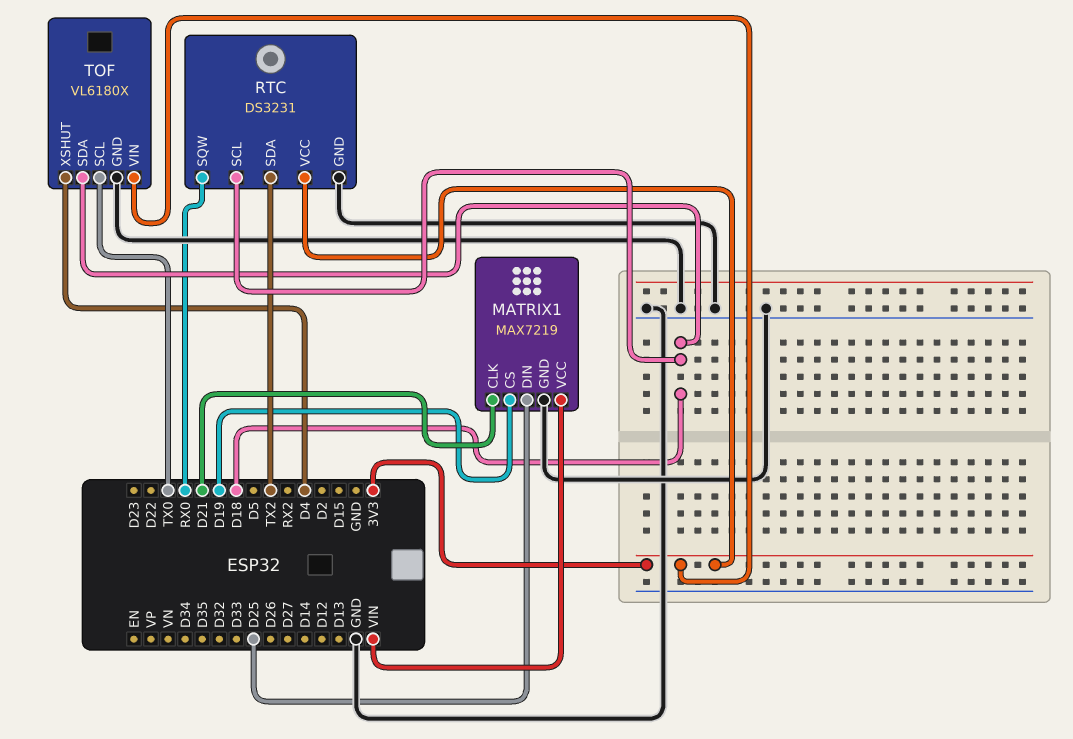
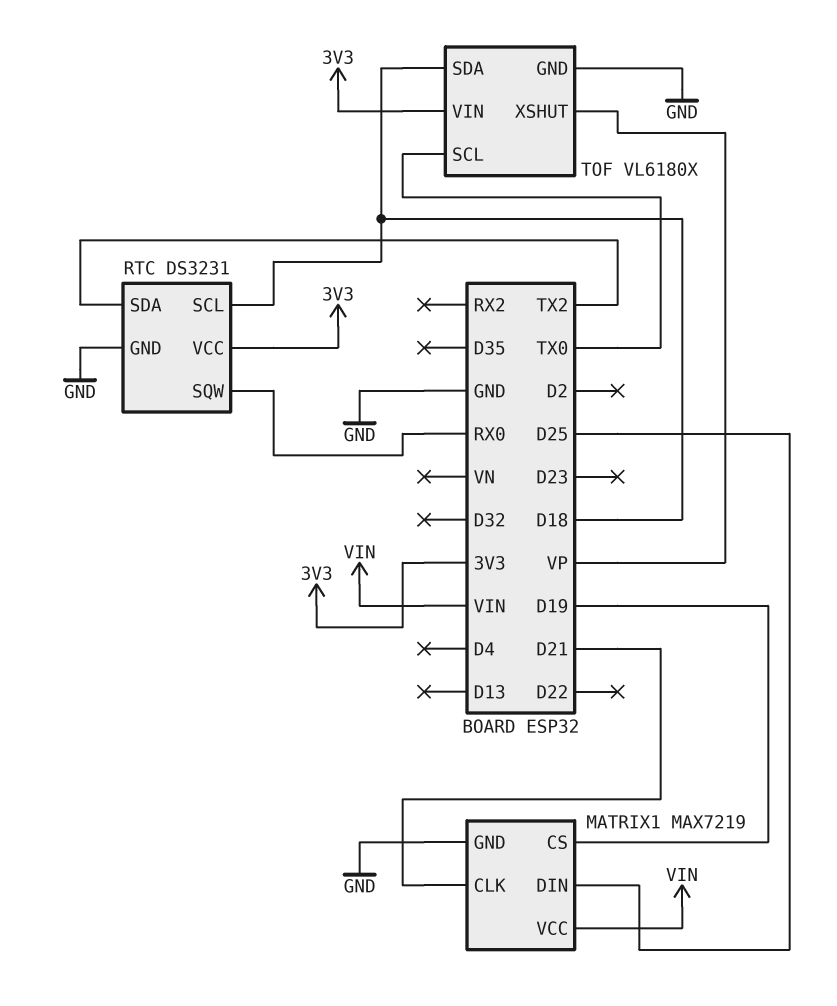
TOF pin XSHUT: D4 -> VP

